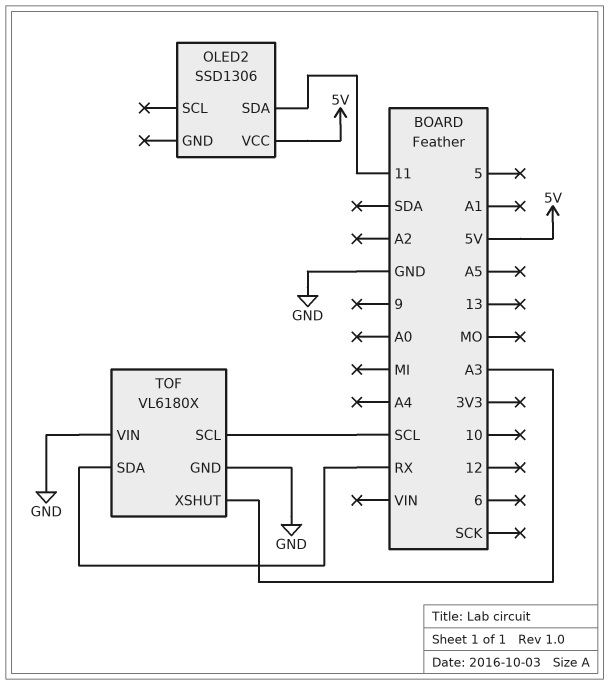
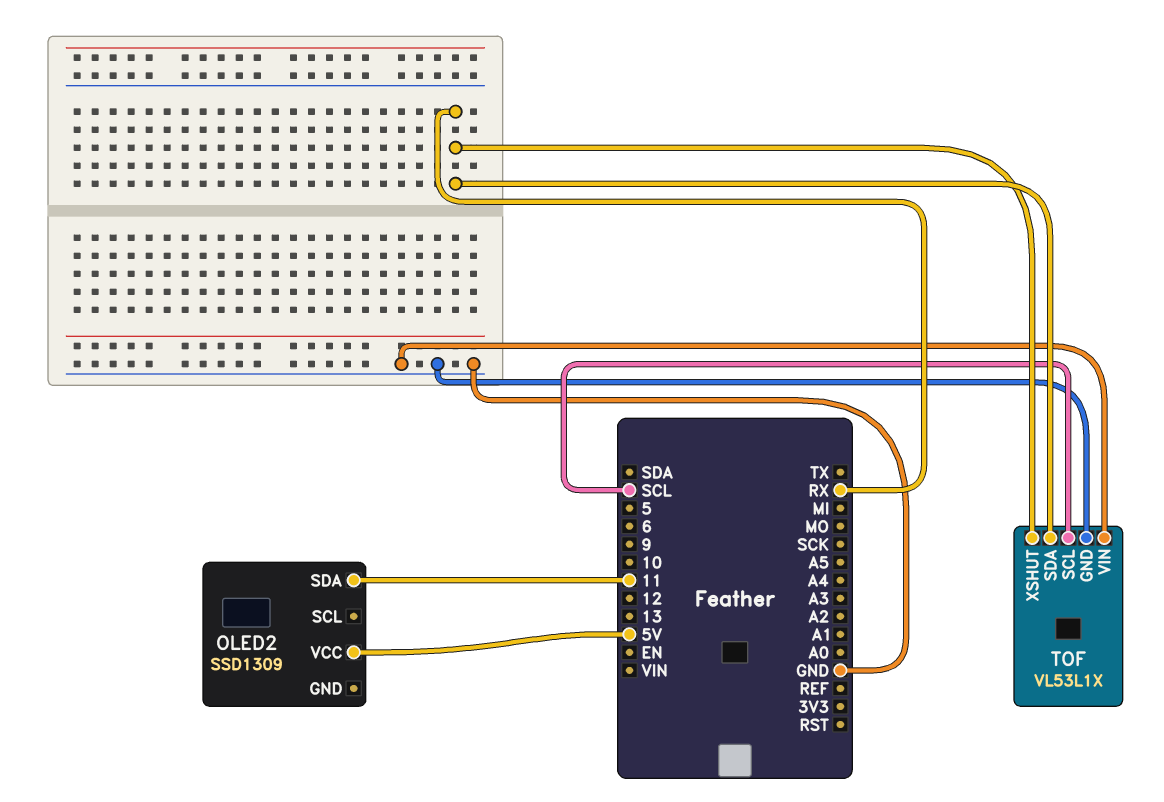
OLED2: SSD1306 -> SSD1309
TOF: VL6180X -> VL53L1X
TOF pin XSHUT: A3 -> RX

